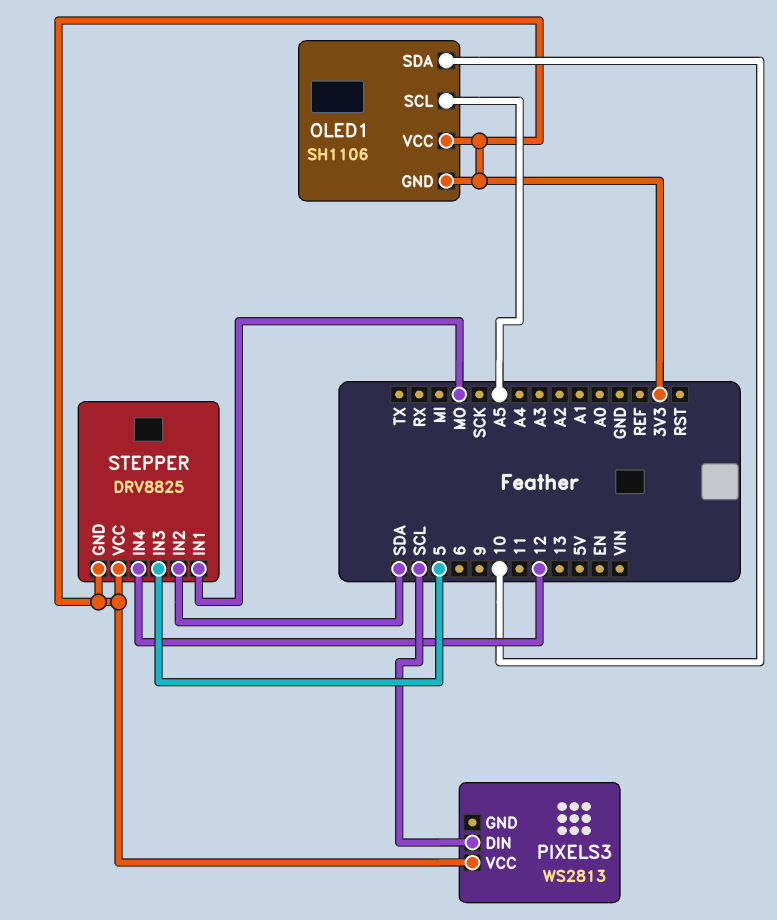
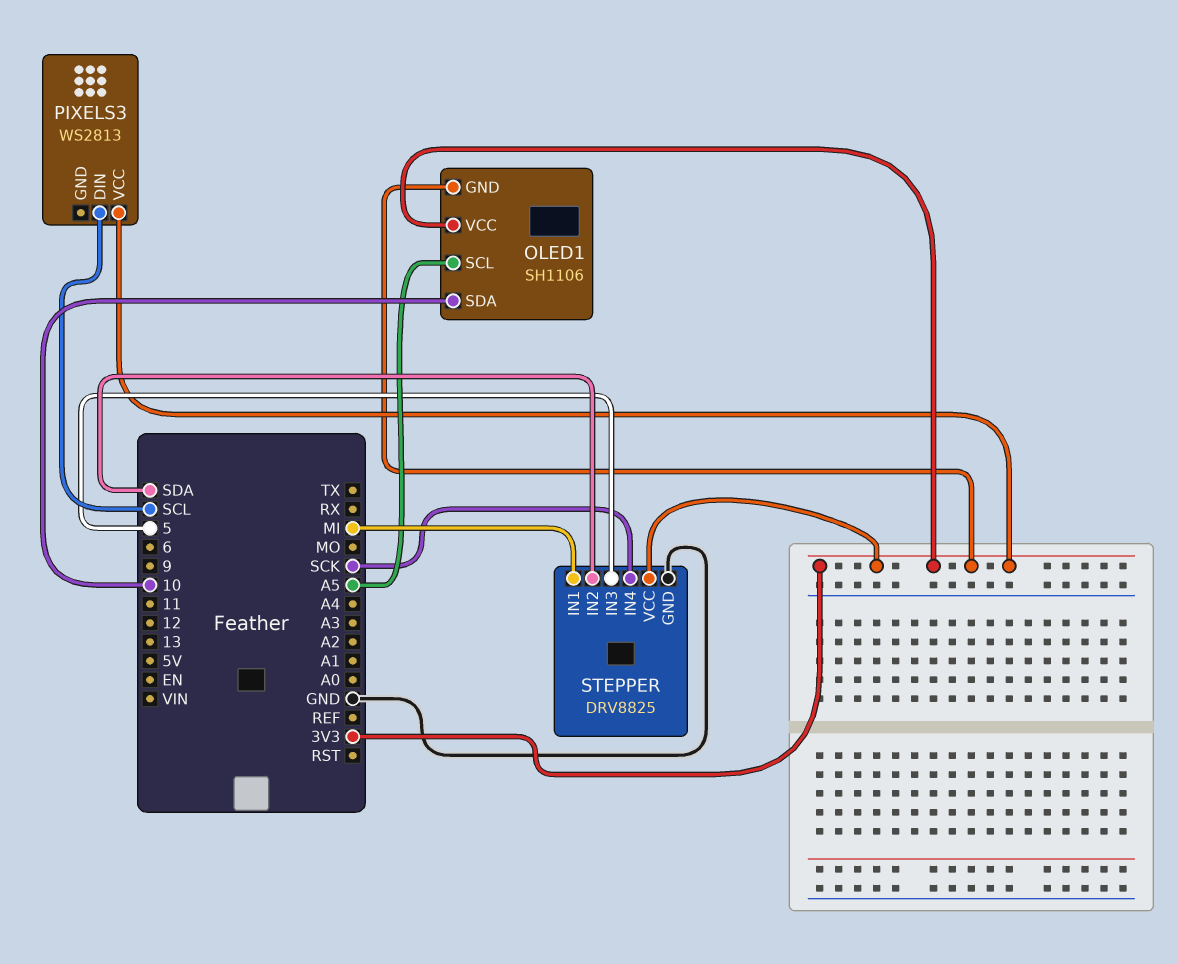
STEPPER pin GND: 3V3 -> GND
STEPPER pin IN1: MO -> MI
STEPPER pin IN4: 12 -> SCK

